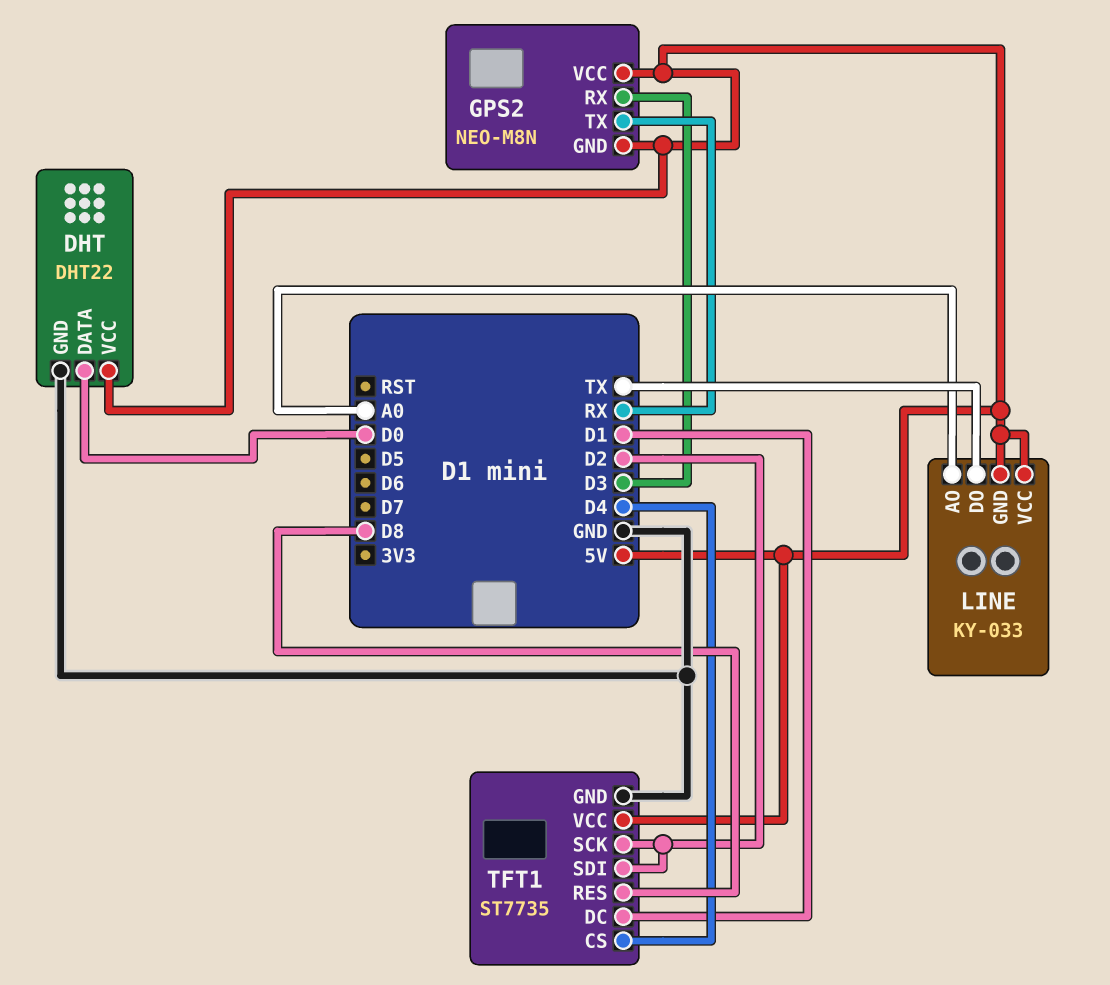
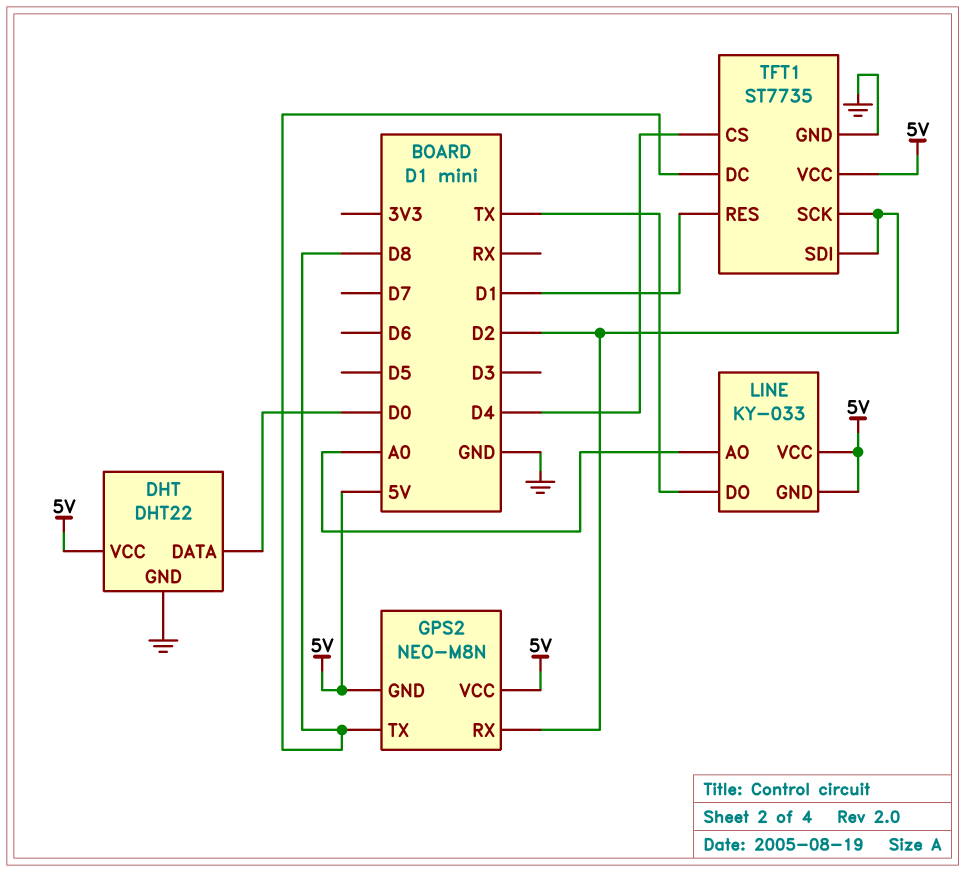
GPS2 pin RX: D3 -> D2
GPS2 pin TX: RX -> D8
TFT1 pin DC: D1 -> D8
TFT1 pin RES: D8 -> D1

